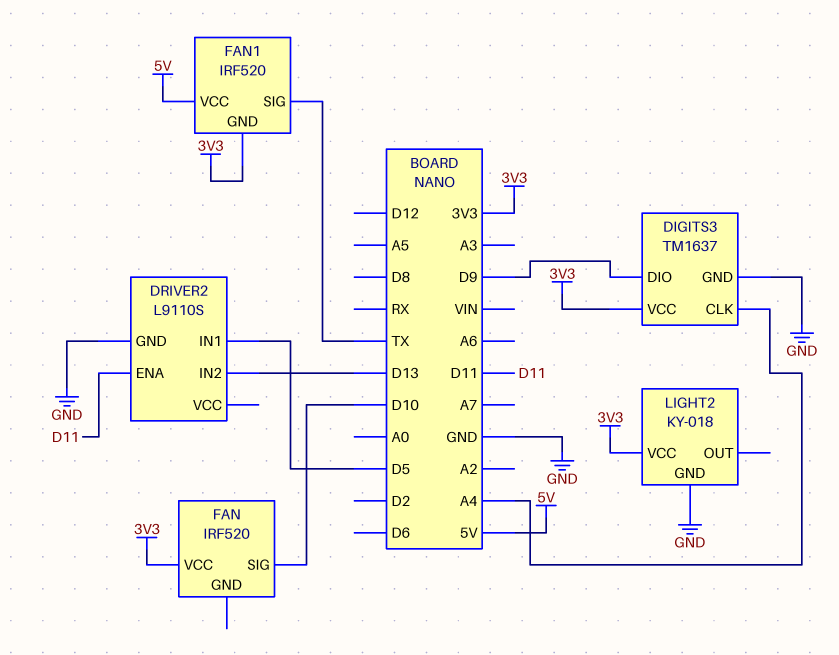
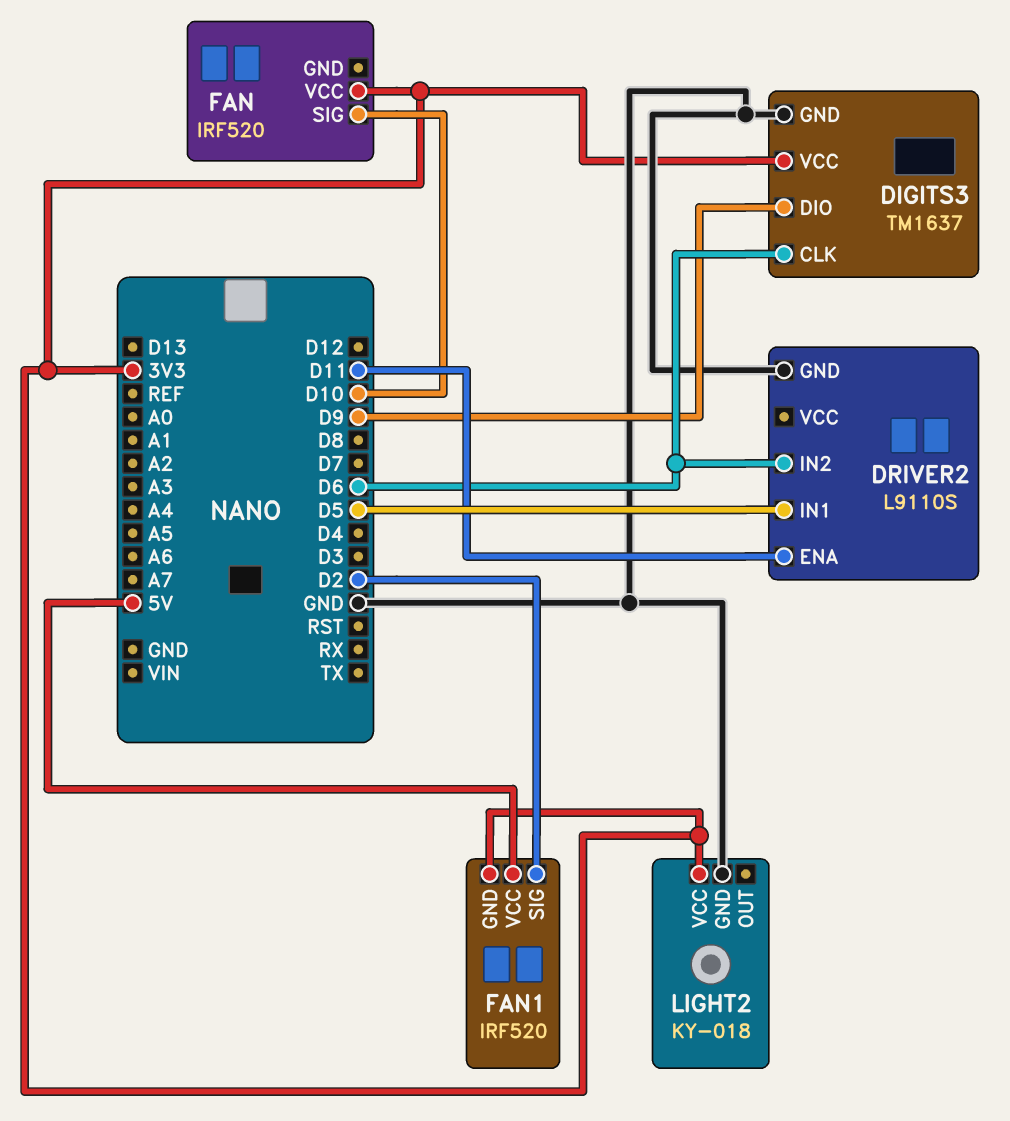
DIGITS3 pin CLK: A4 -> D6
DRIVER2 pin IN2: D13 -> D6
FAN1 pin SIG: TX -> D2

